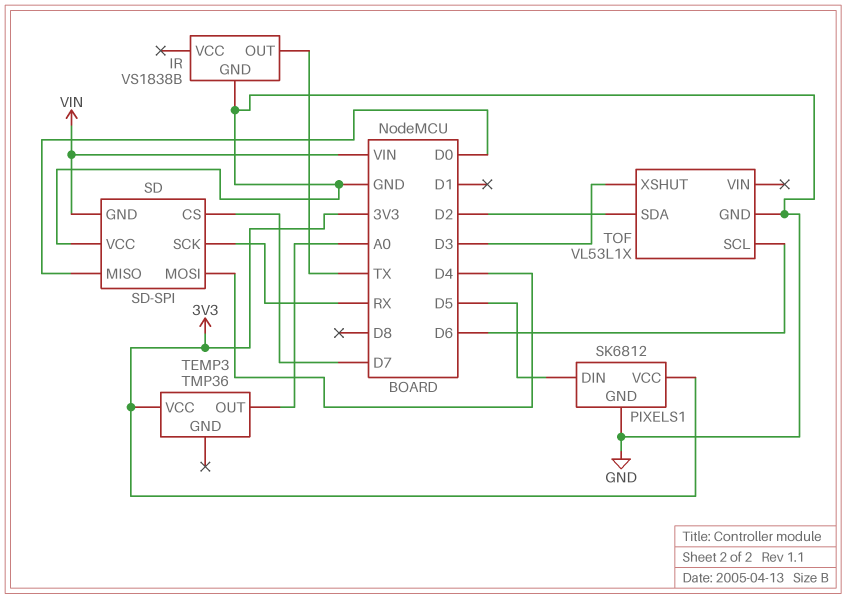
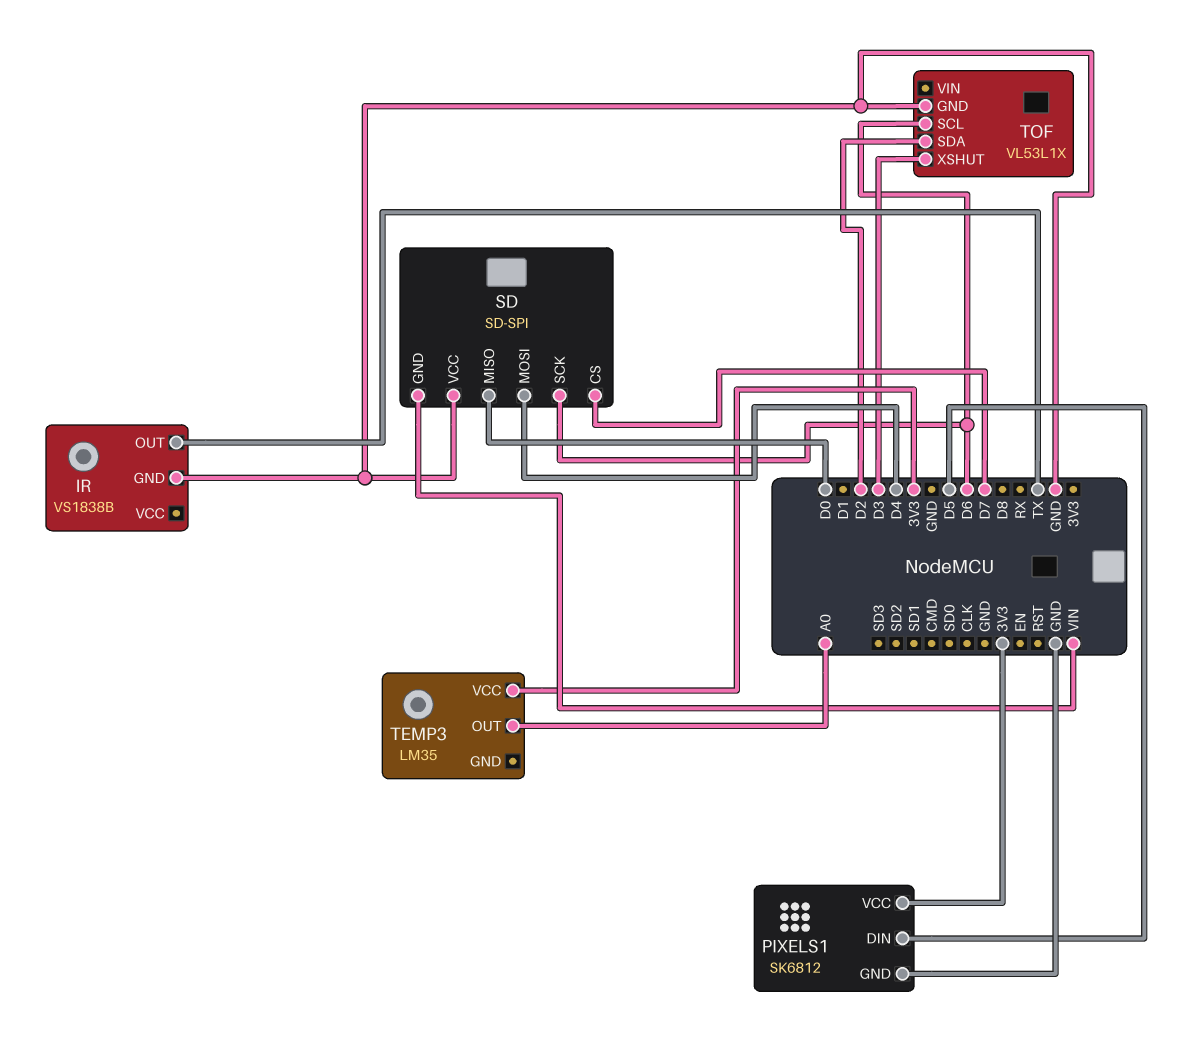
SD pin SCK: RX -> D6
TEMP3: TMP36 -> LM35

